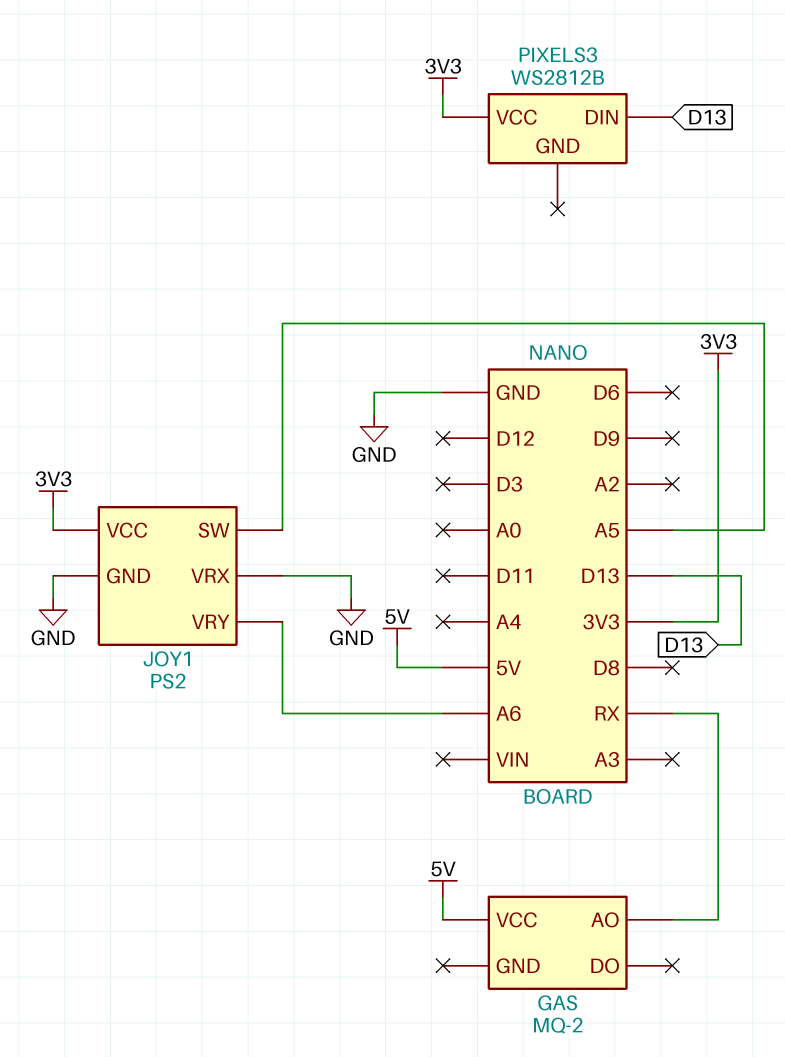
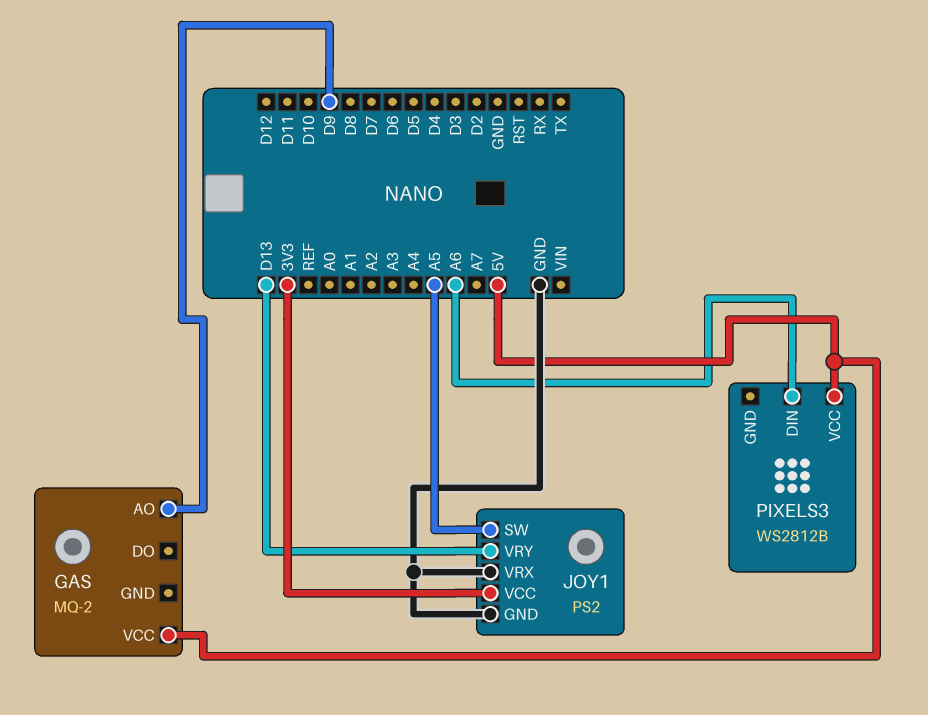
GAS pin AO: RX -> D9
JOY1 pin VRY: A6 -> D13
PIXELS3 pin DIN: D13 -> A6
PIXELS3 pin VCC: 3V3 -> 5V

